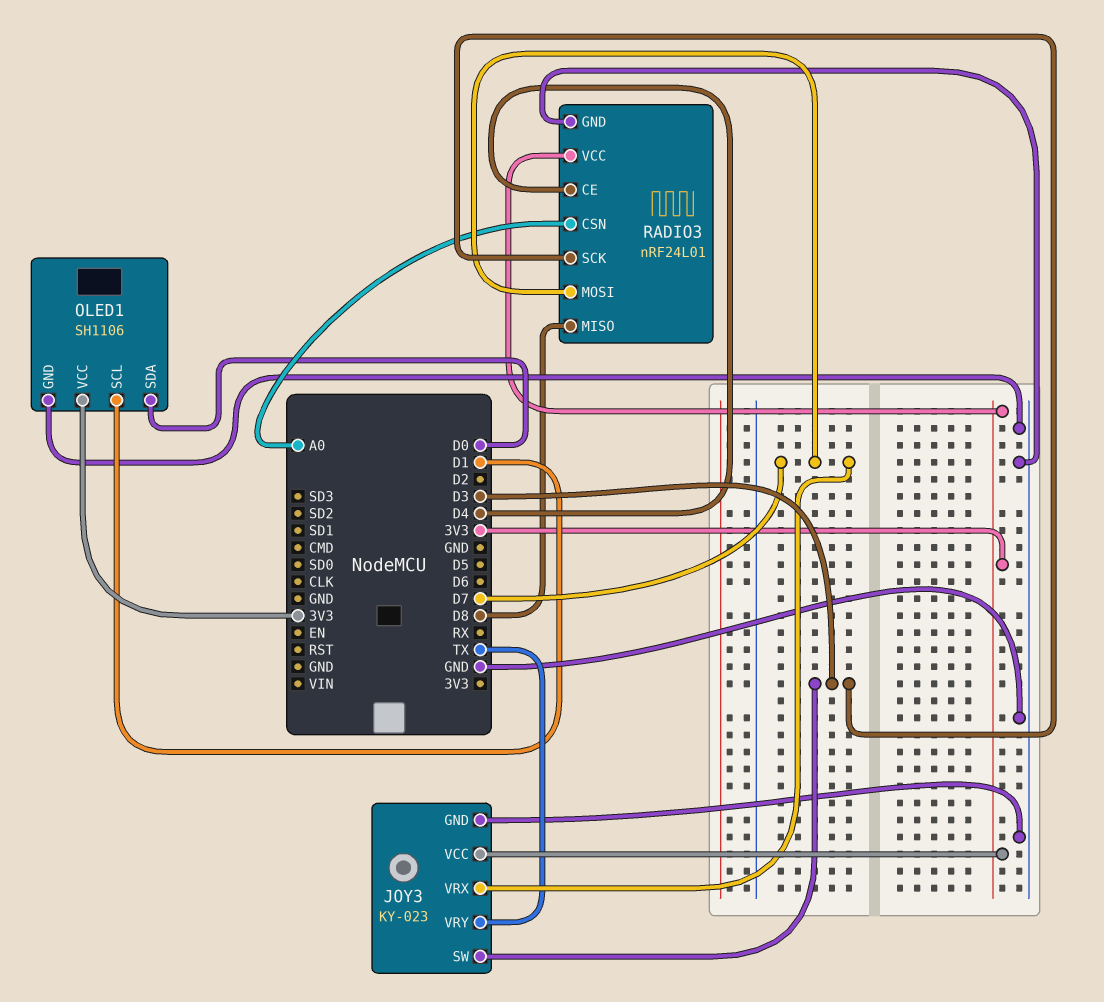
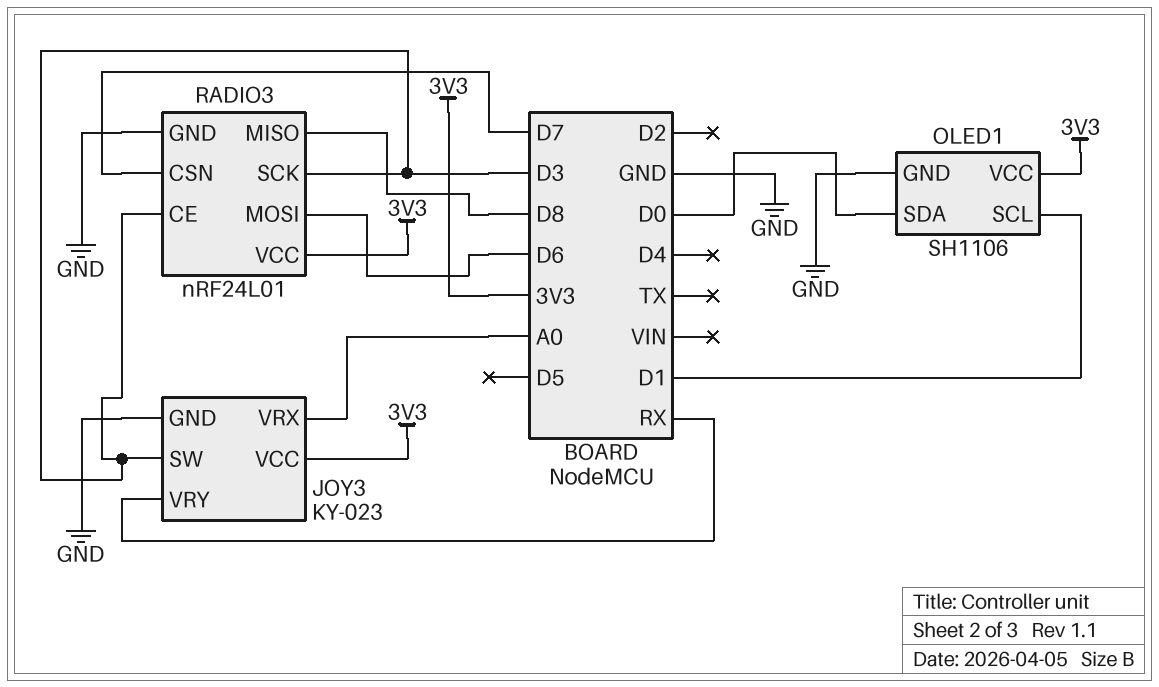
JOY3 pin VRX: D7 -> A0
JOY3 pin VRY: TX -> RX
RADIO3 pin CE: D4 -> D3
RADIO3 pin CSN: A0 -> D7
RADIO3 pin MOSI: D7 -> D6

